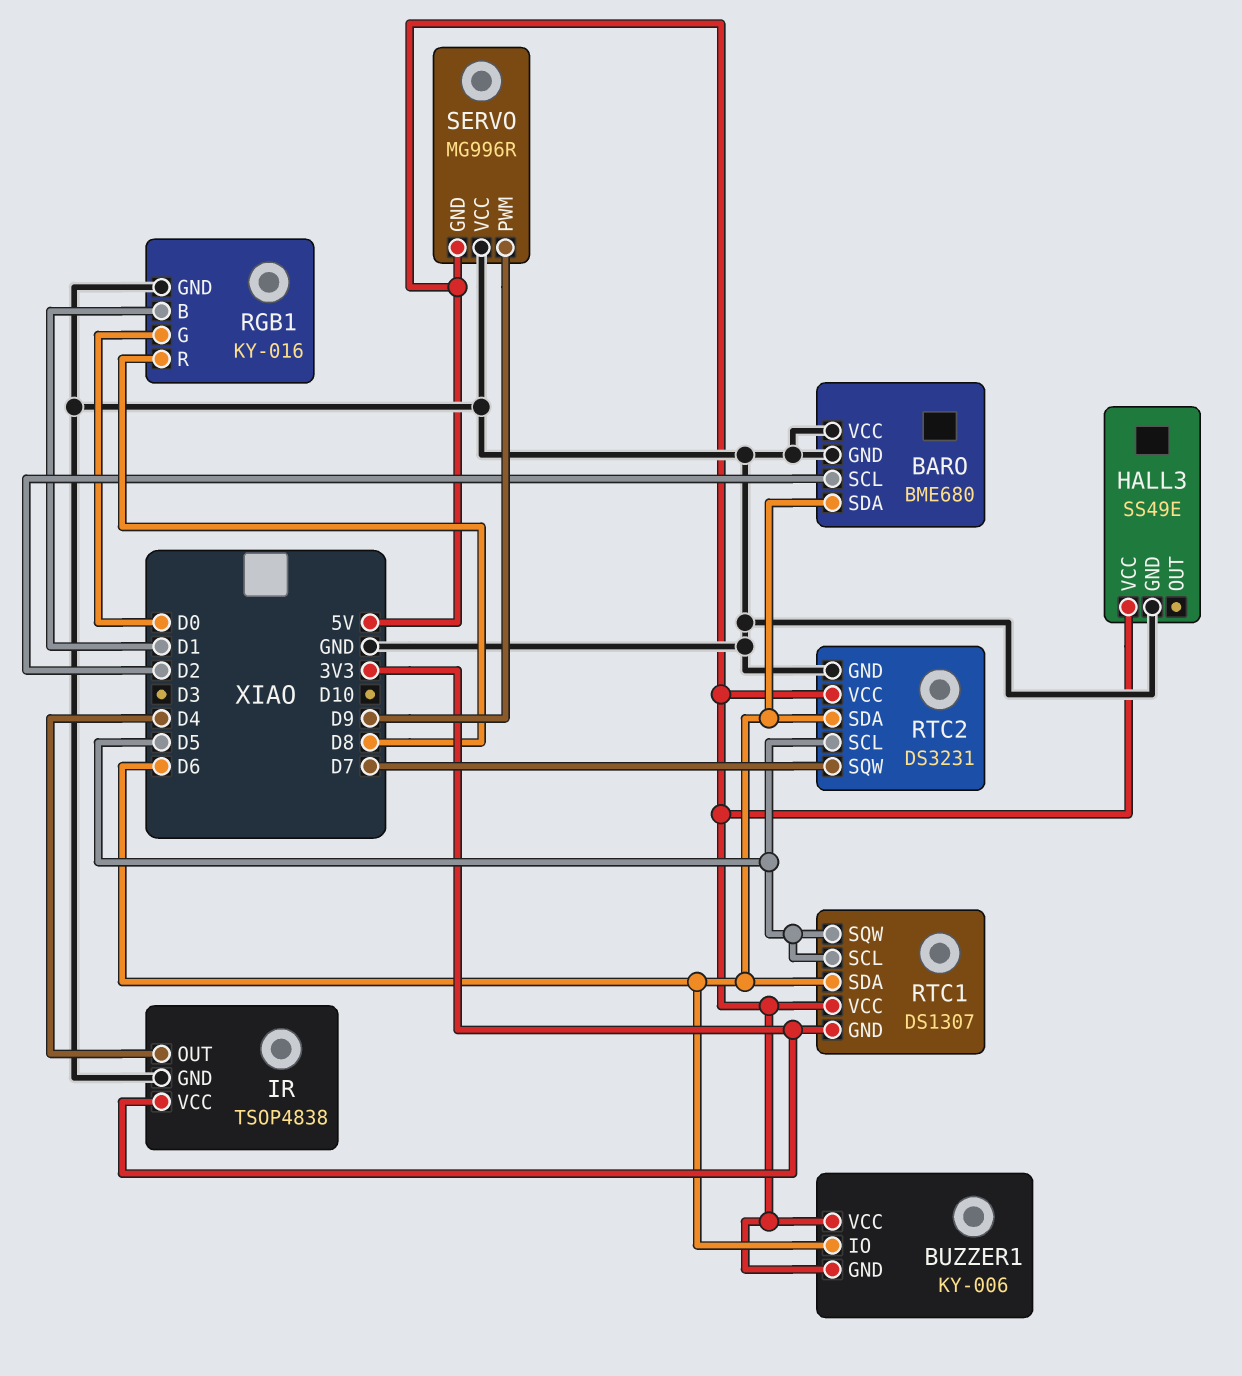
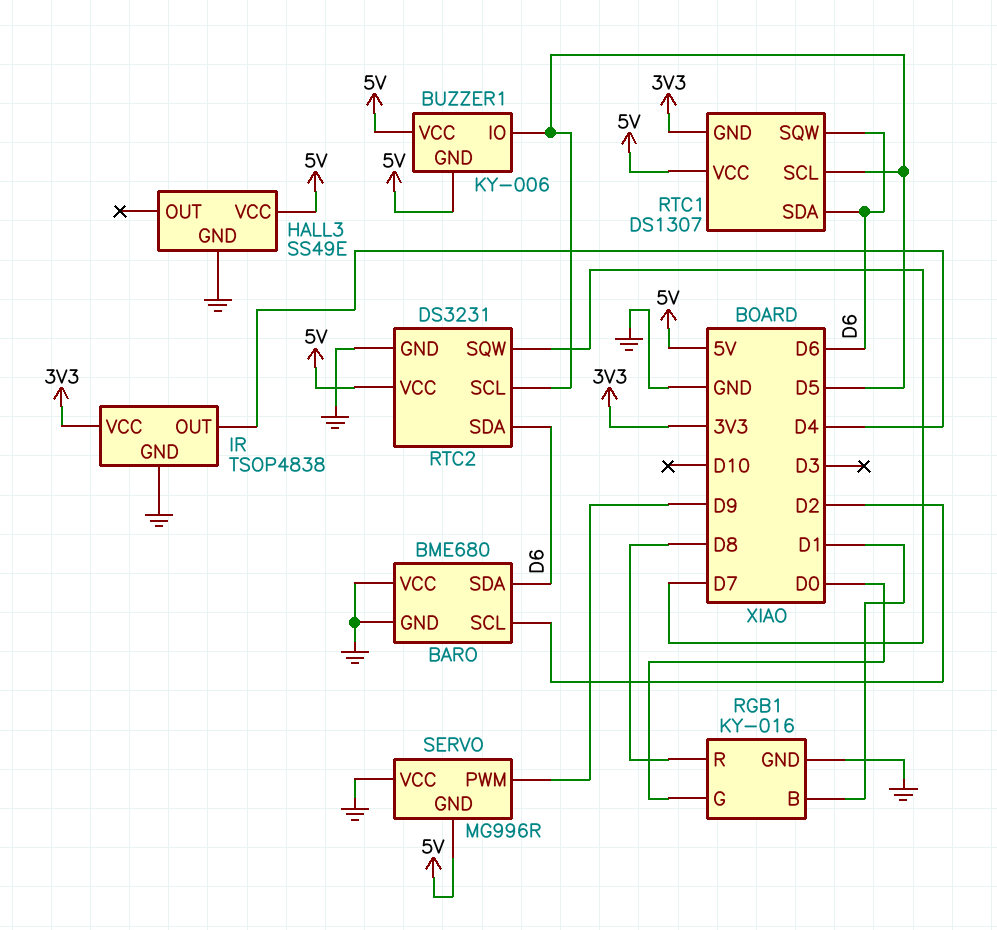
BUZZER1 pin IO: D6 -> D5
RTC1 pin SQW: D5 -> D6

